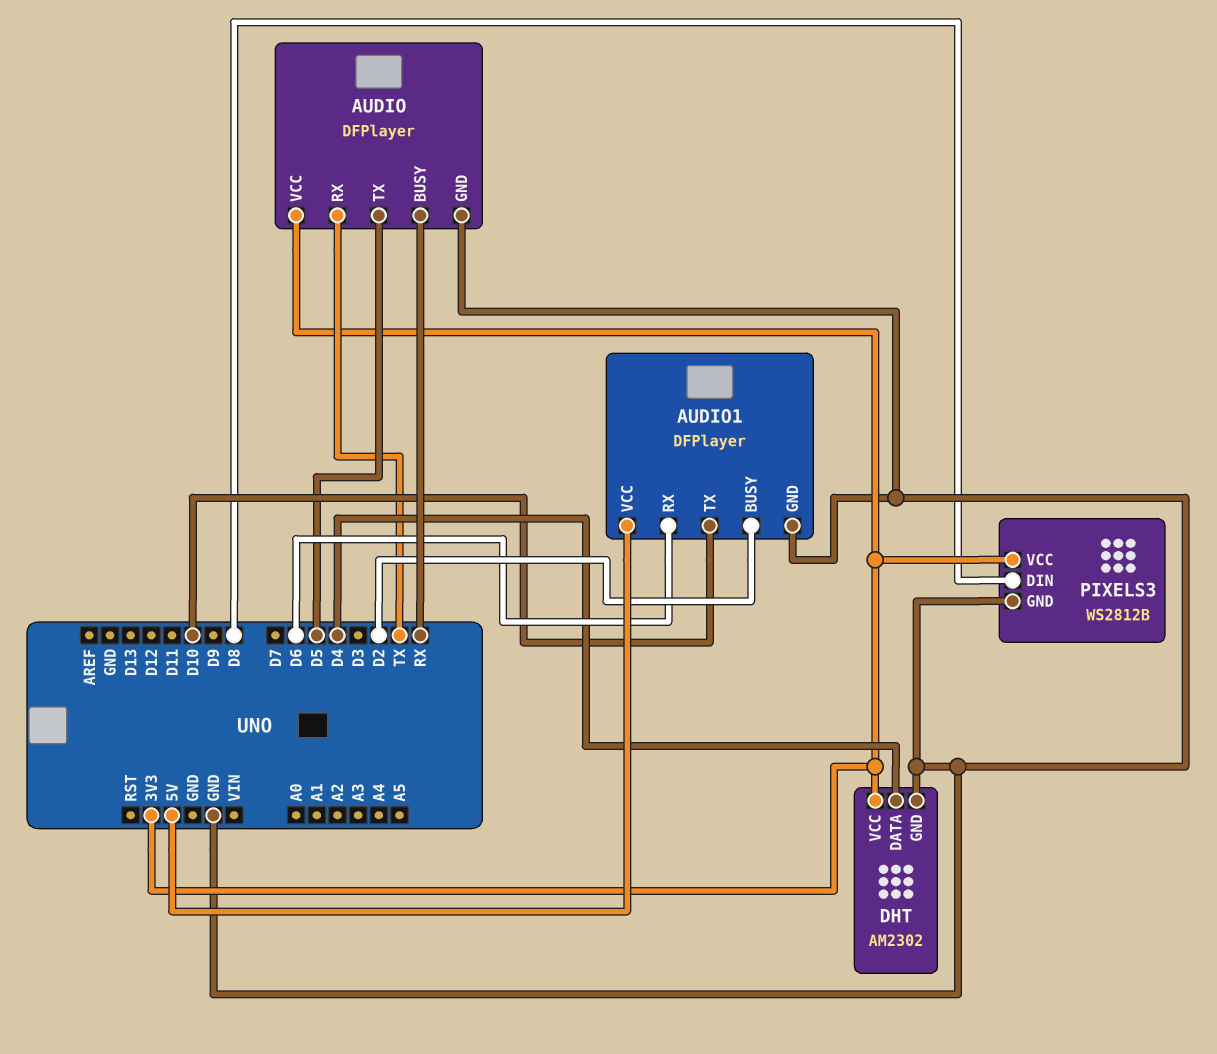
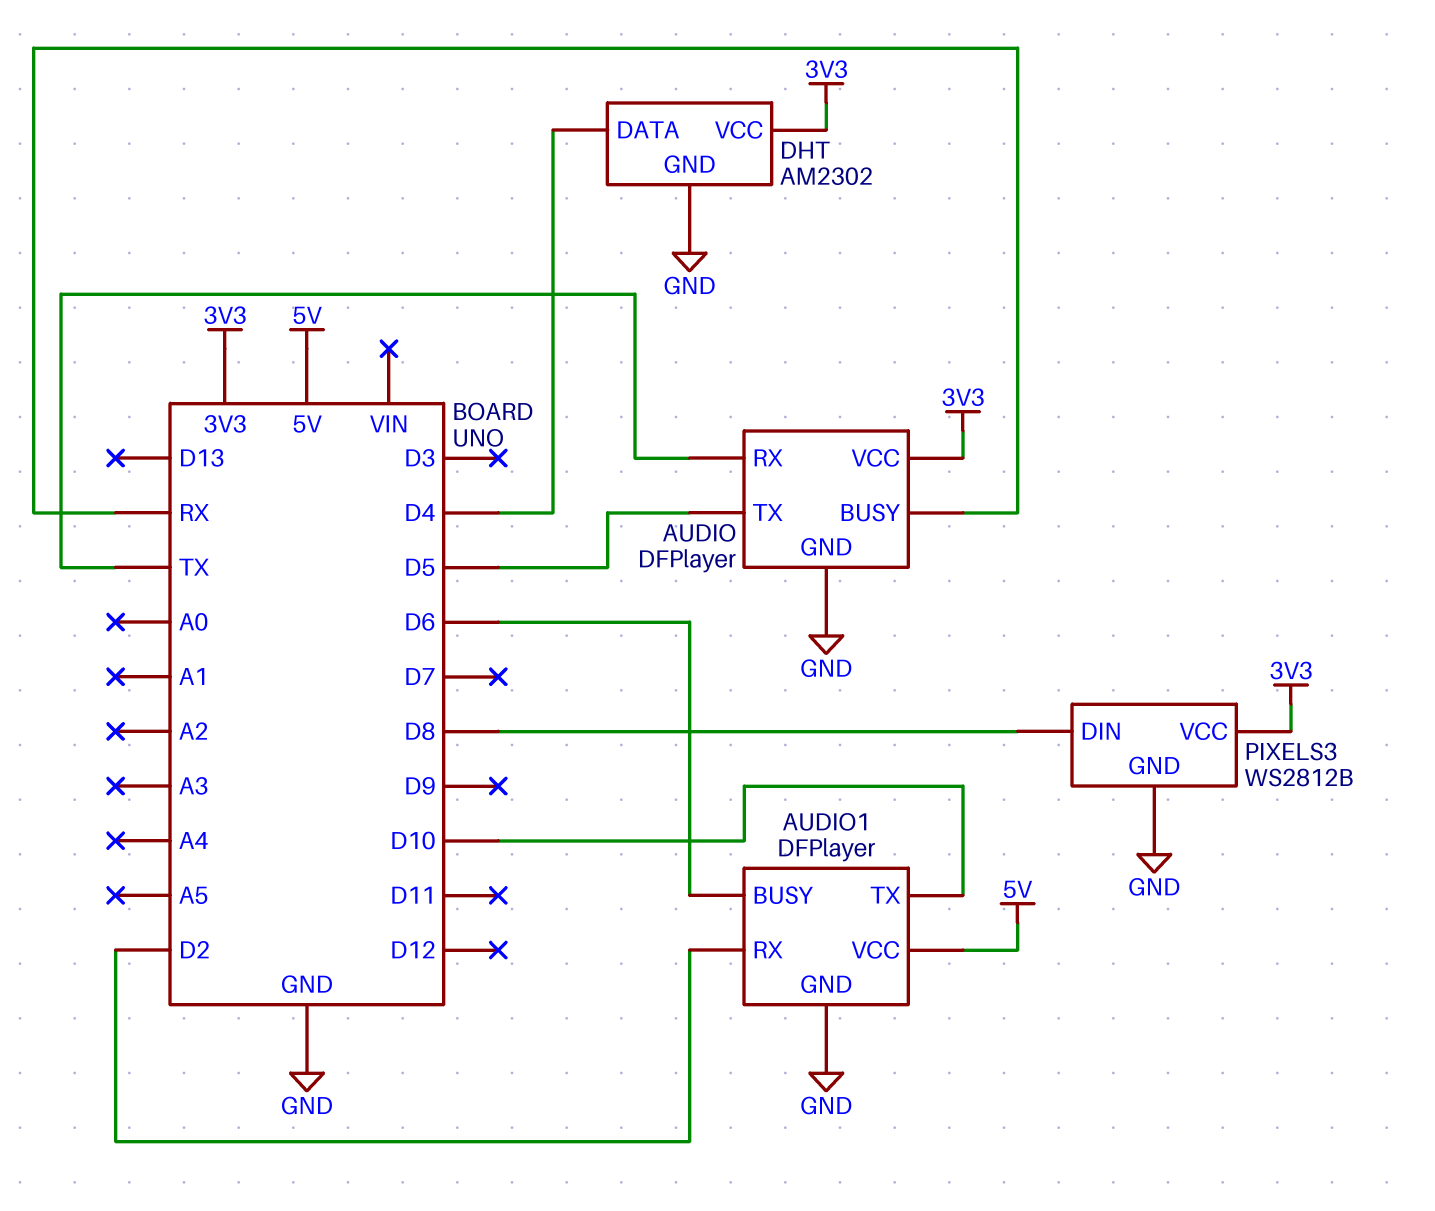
AUDIO1 pin BUSY: D2 -> D6
AUDIO1 pin RX: D6 -> D2

